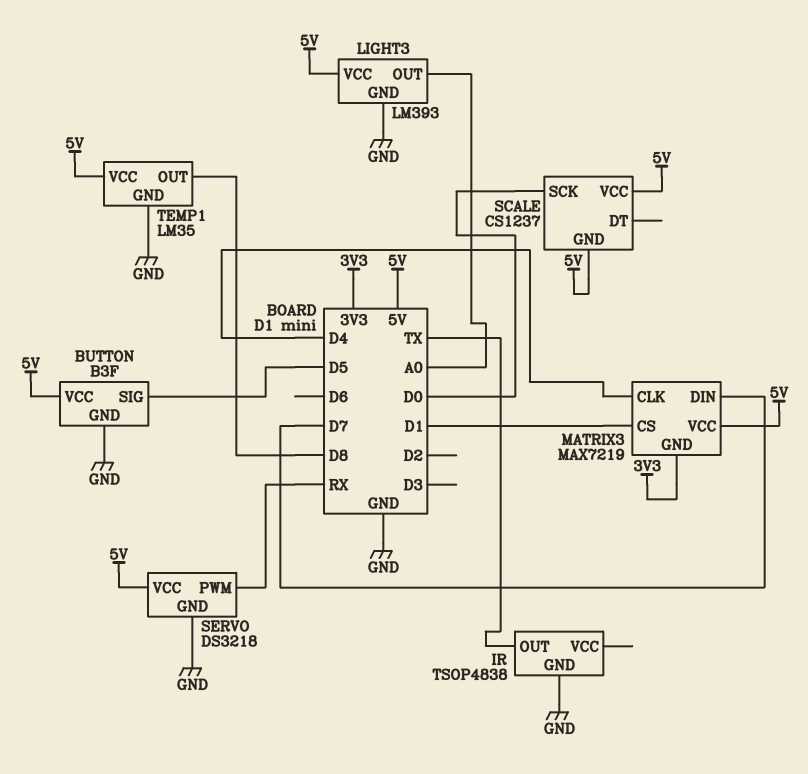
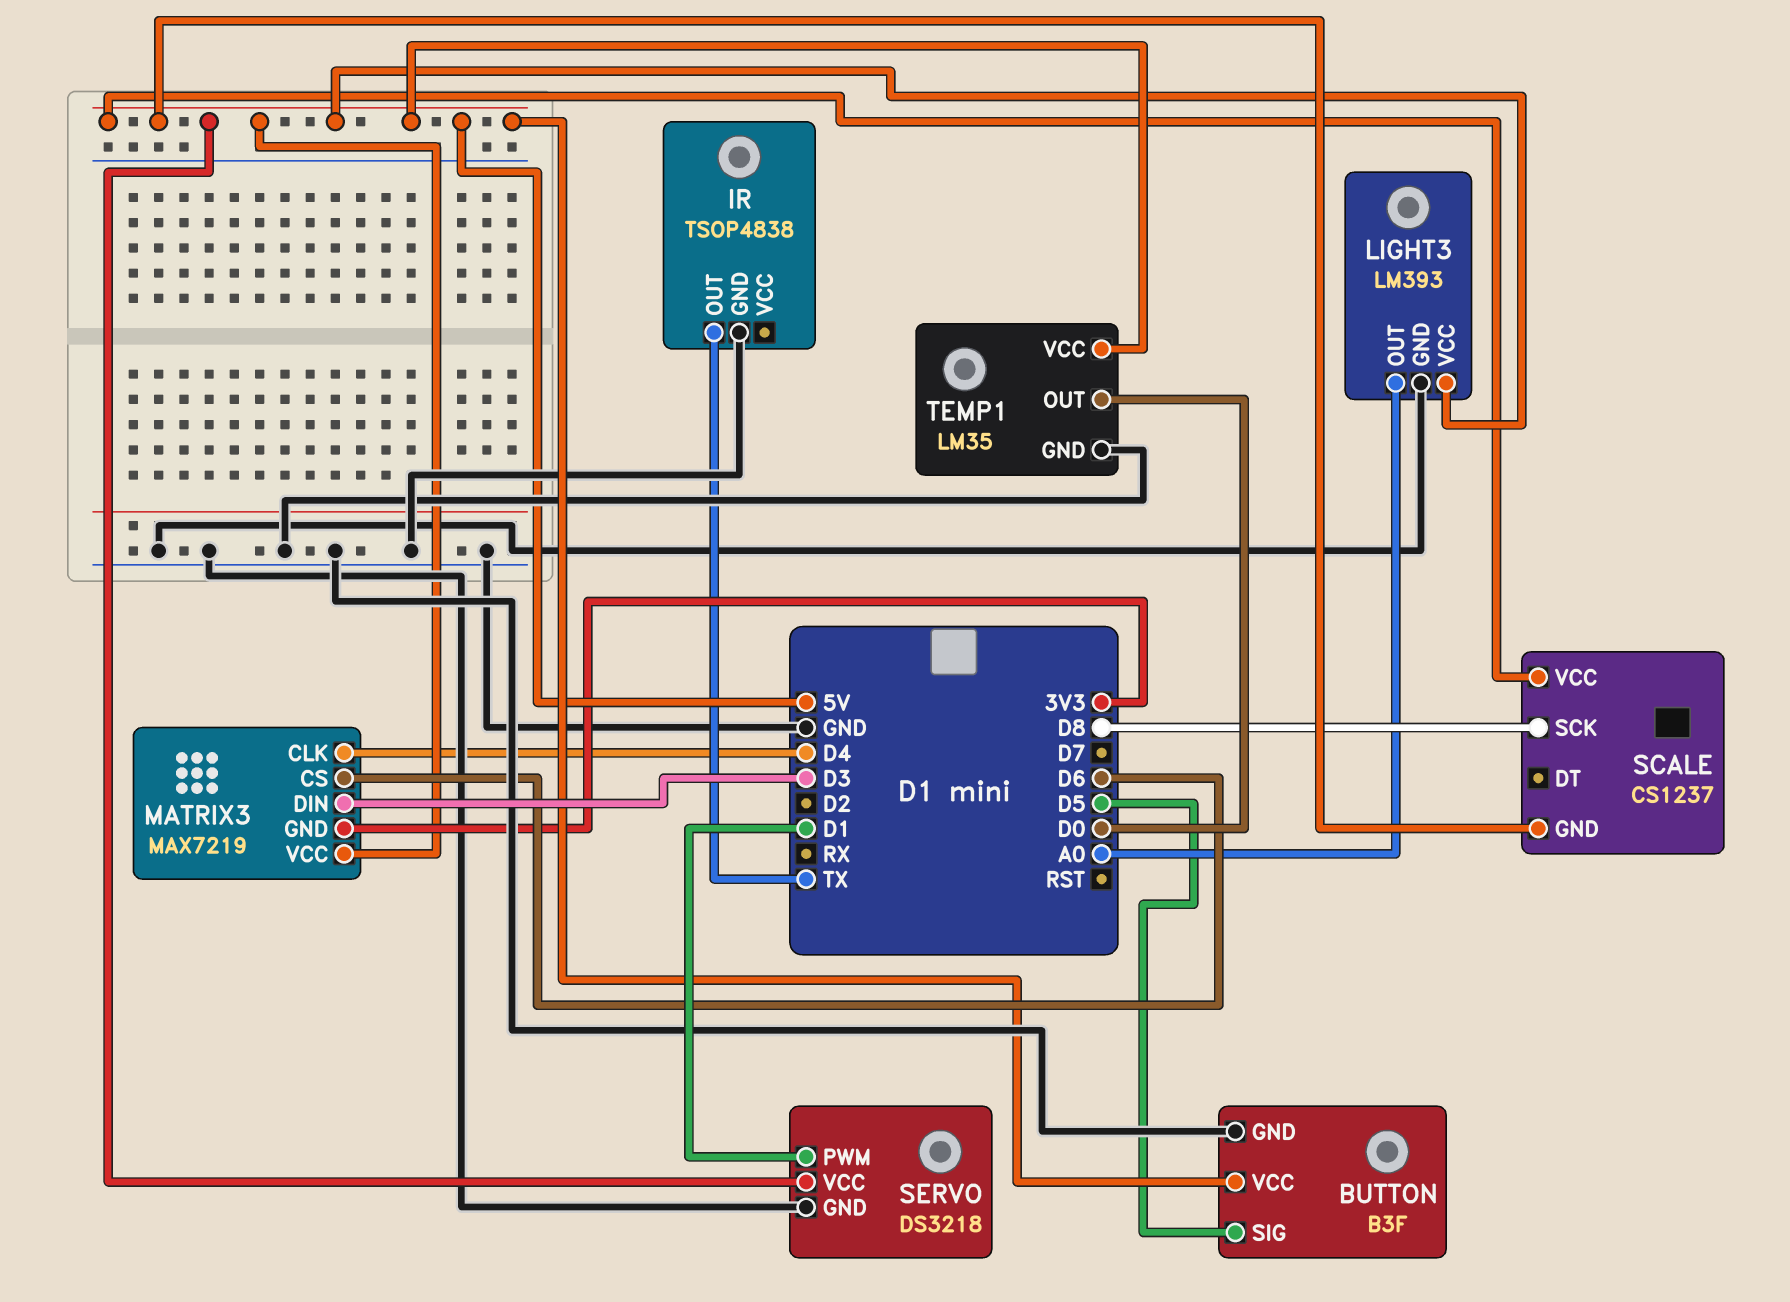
MATRIX3 pin CS: D1 -> D6
MATRIX3 pin DIN: D7 -> D3
SCALE pin SCK: D0 -> D8
SERVO pin PWM: RX -> D1
TEMP1 pin OUT: D8 -> D0

